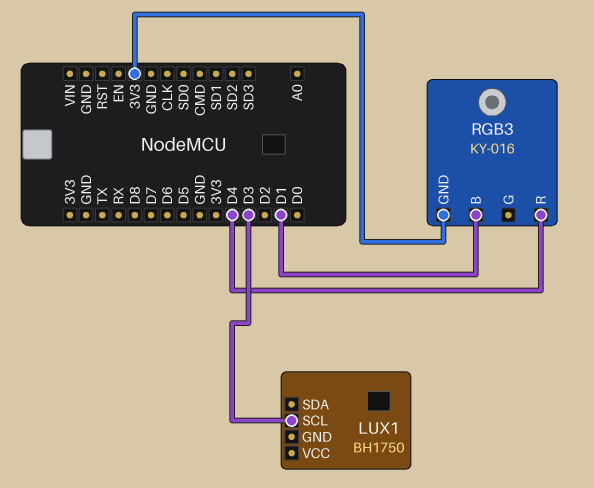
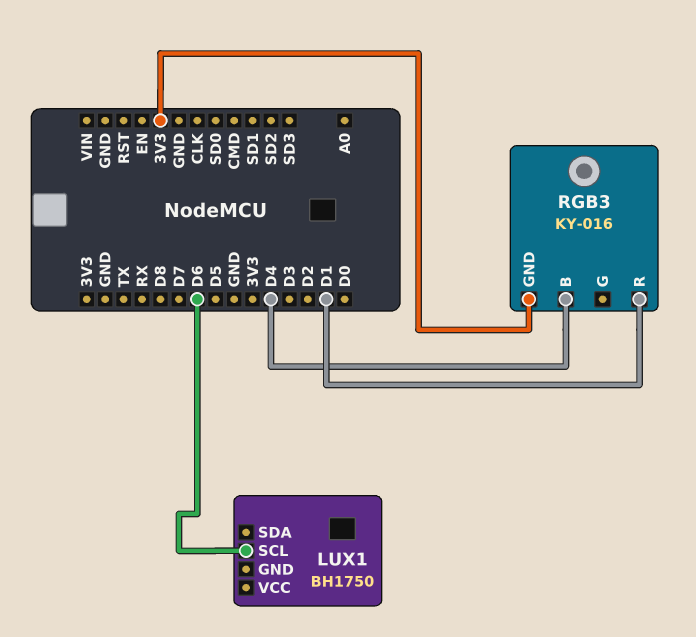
LUX1 pin SCL: D3 -> D6
RGB3 pin B: D1 -> D4
RGB3 pin R: D4 -> D1

